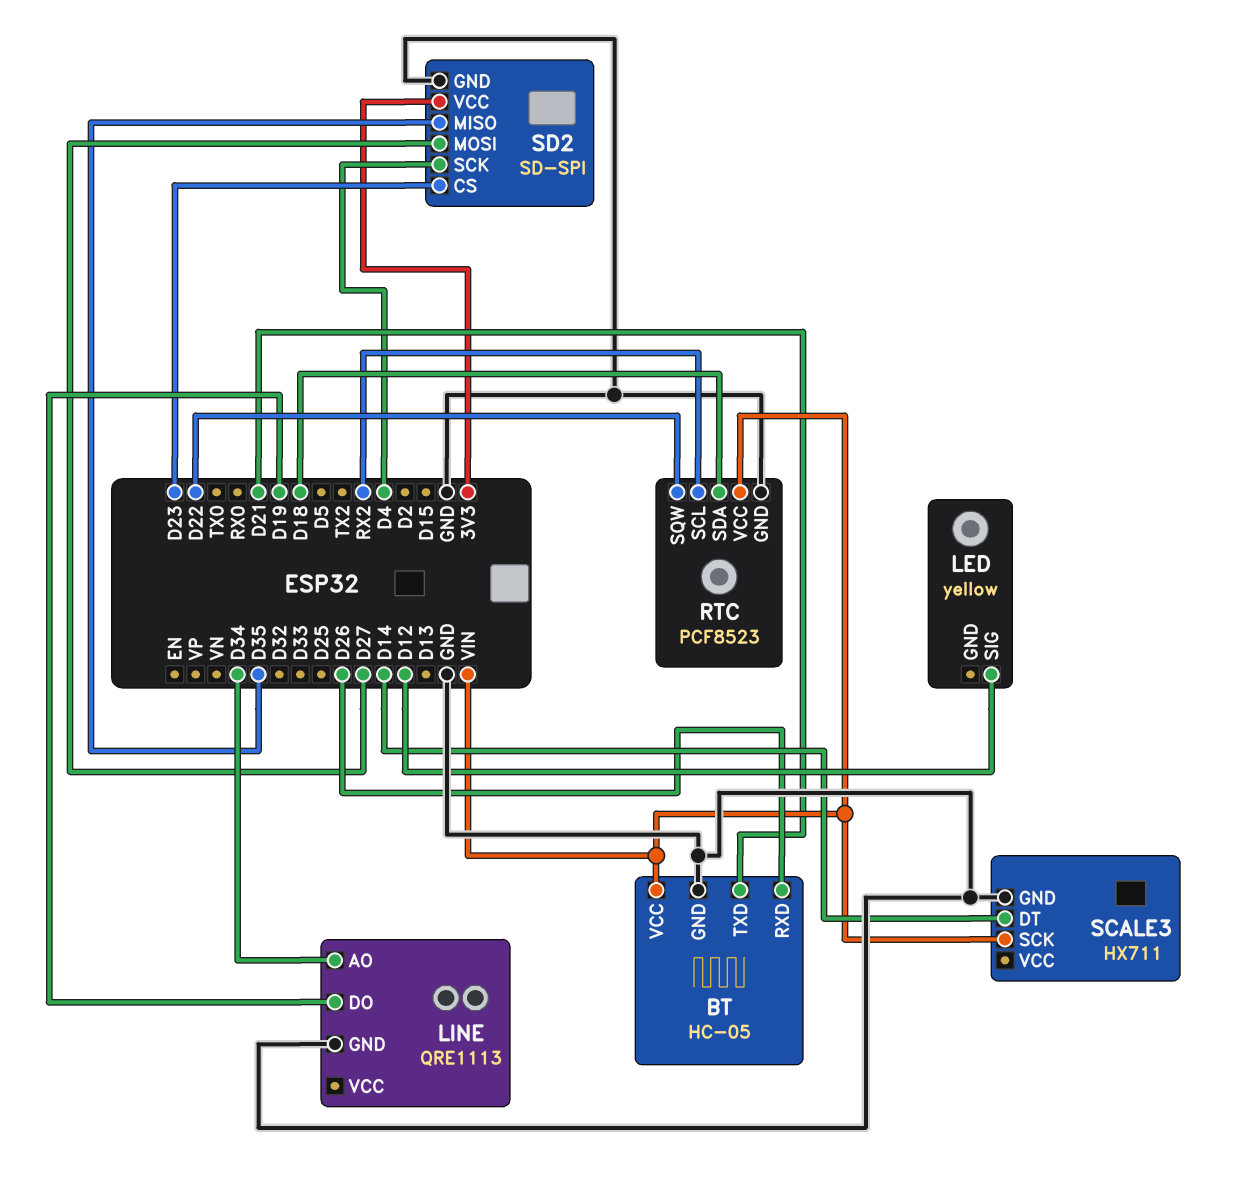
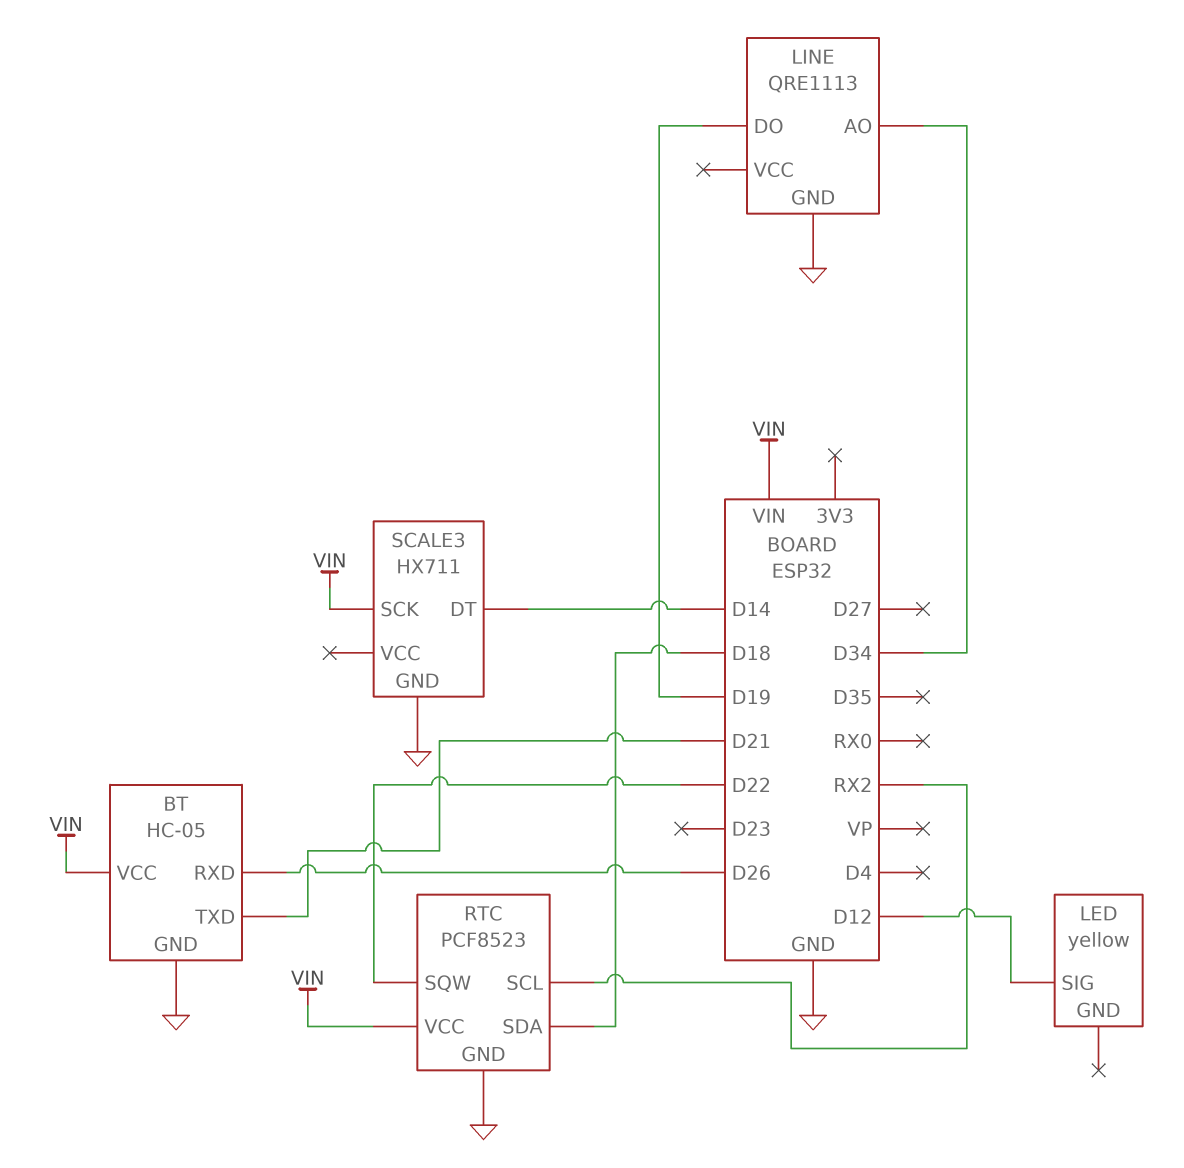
SD2: SD-SPI -> none
SD2 pin CS: D23 -> none
SD2 pin GND: GND -> none
SD2 pin MISO: D35 -> none
SD2 pin MOSI: D27 -> none
SD2 pin SCK: D4 -> none
SD2 pin VCC: 3V3 -> none

